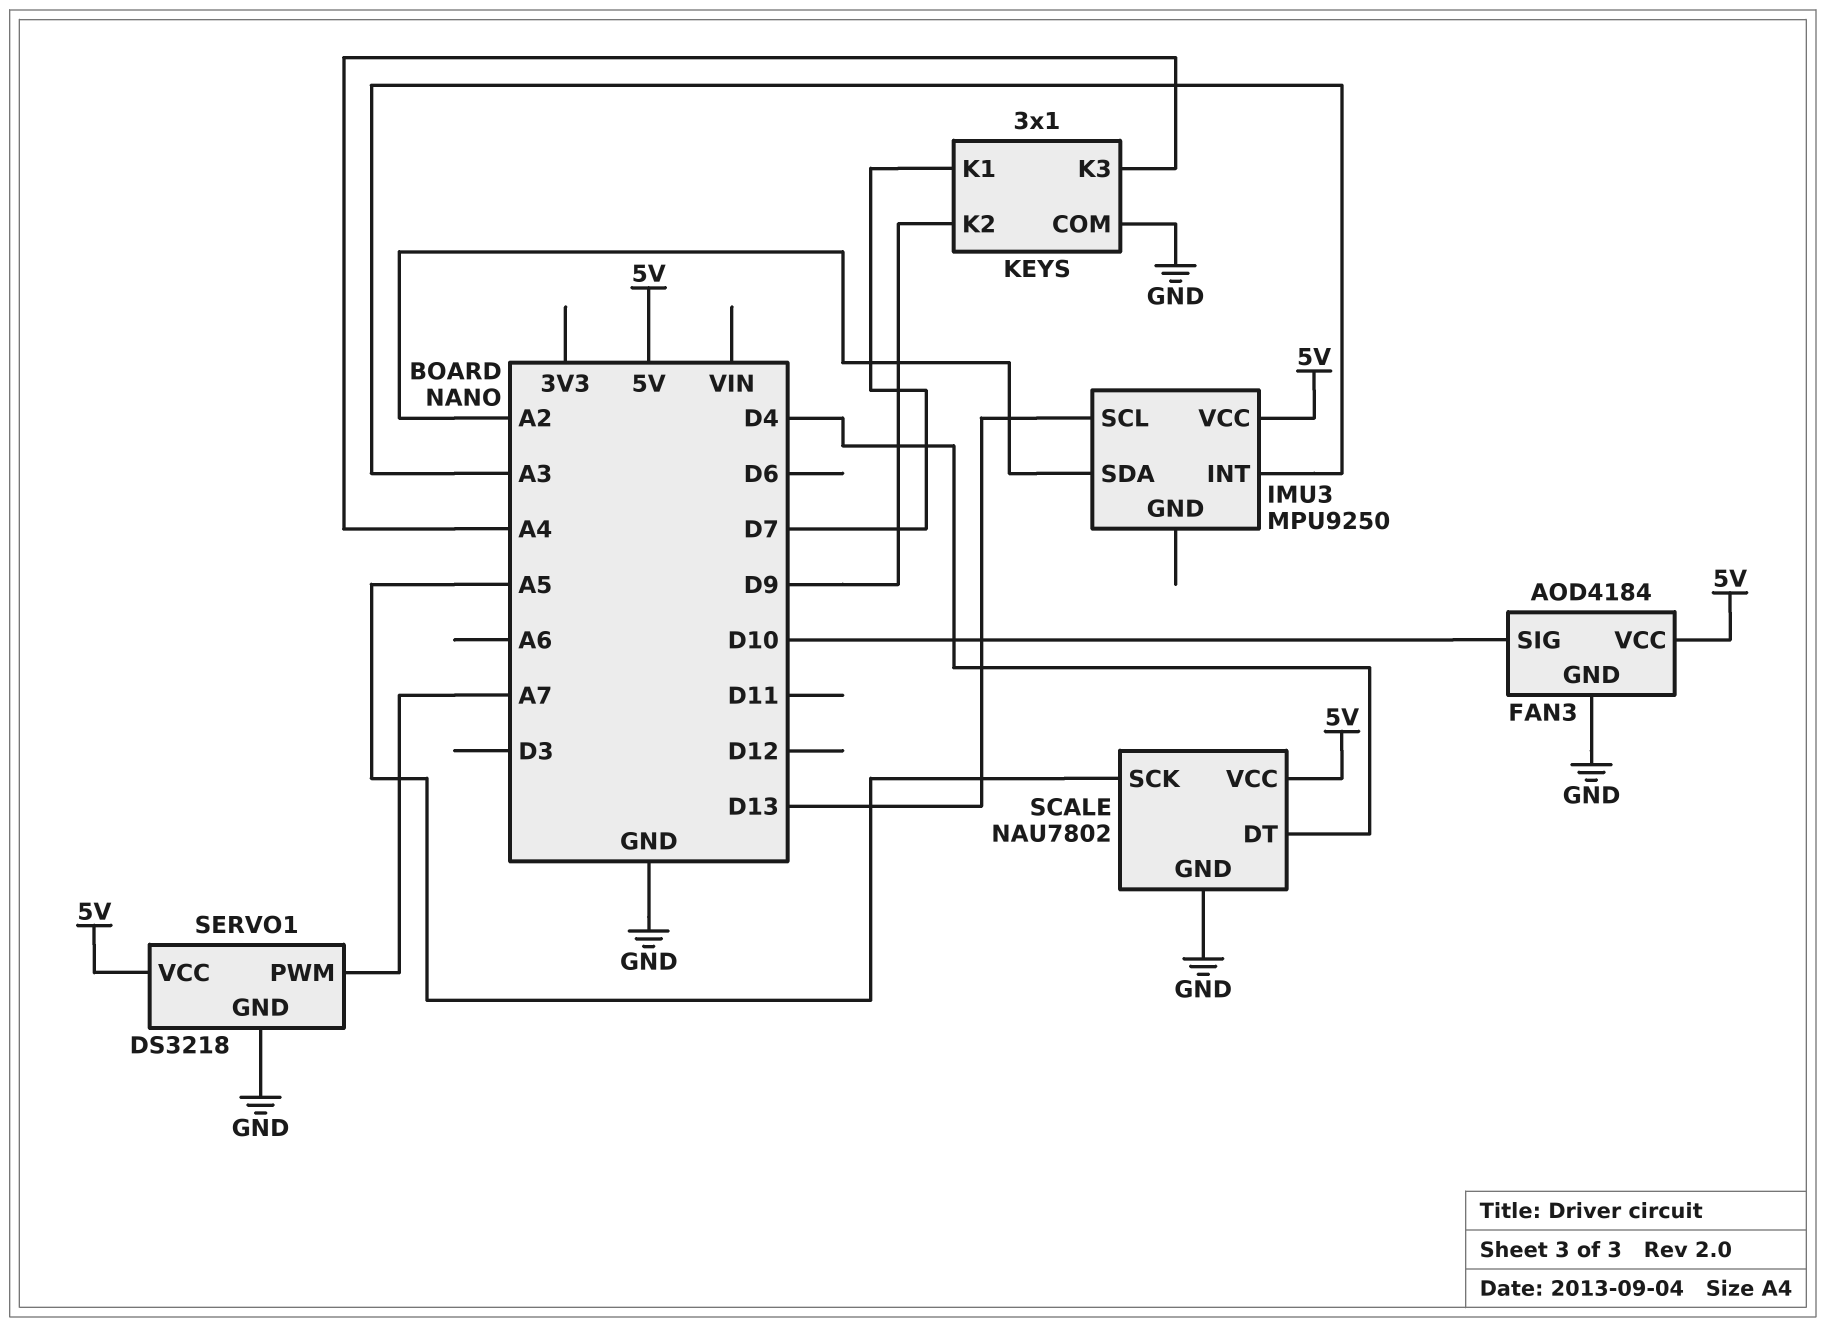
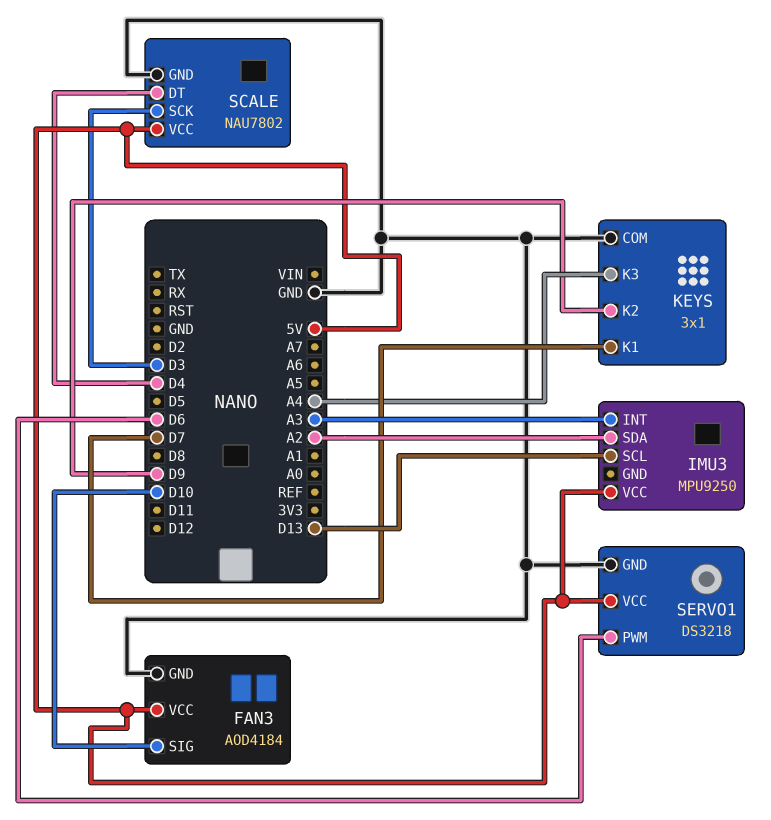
SCALE pin SCK: A5 -> D3
SERVO1 pin PWM: A7 -> D6

